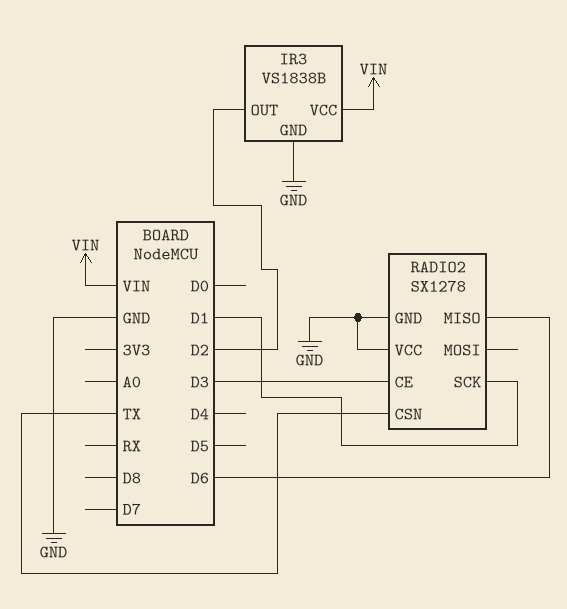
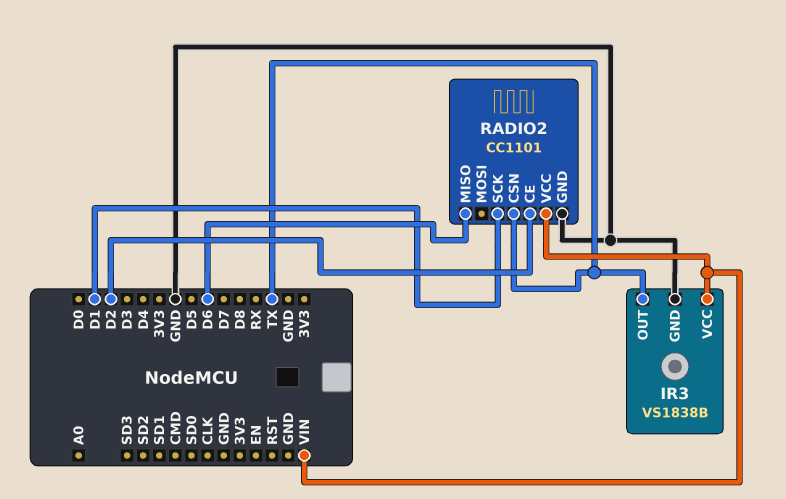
IR3 pin OUT: D2 -> TX
RADIO2: SX1278 -> CC1101
RADIO2 pin CE: D3 -> D2
RADIO2 pin VCC: GND -> VIN

